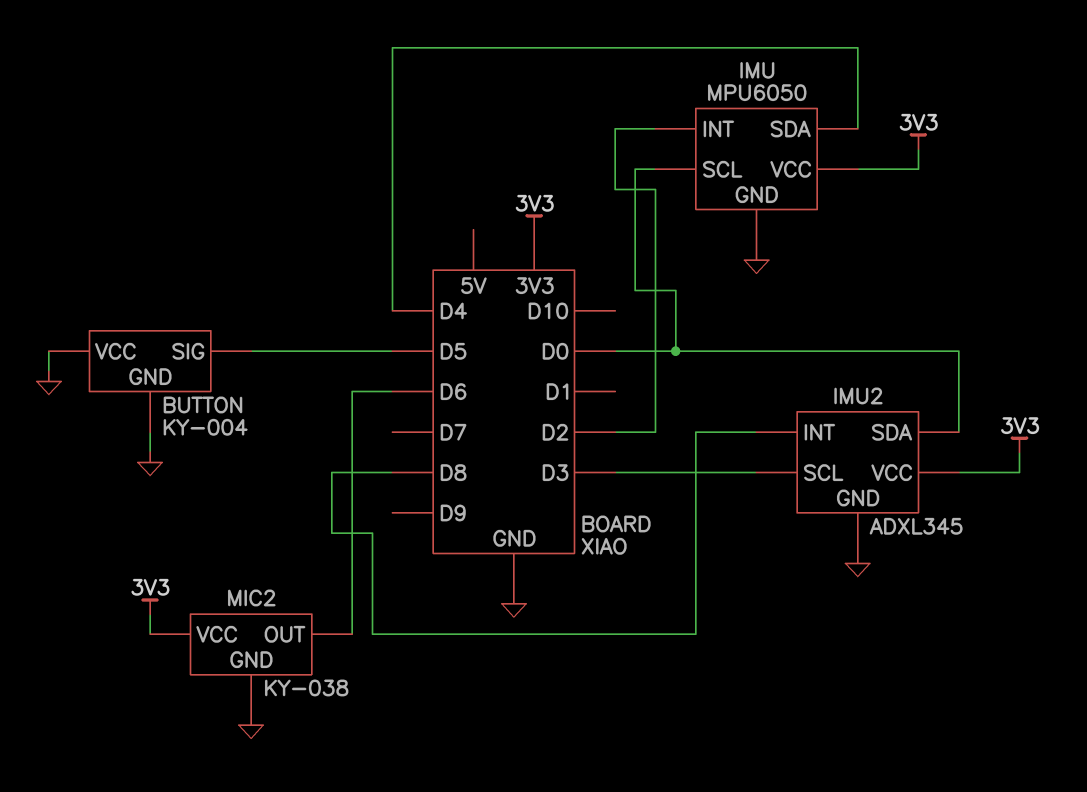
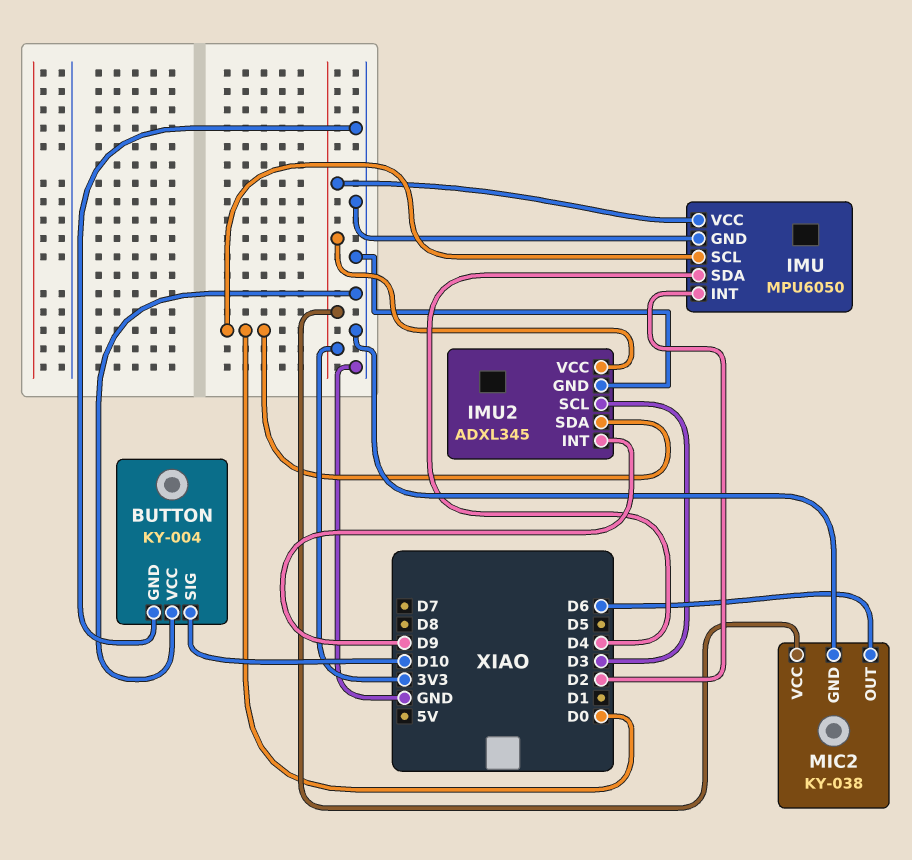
BUTTON pin SIG: D5 -> D10
IMU2 pin INT: D8 -> D9

